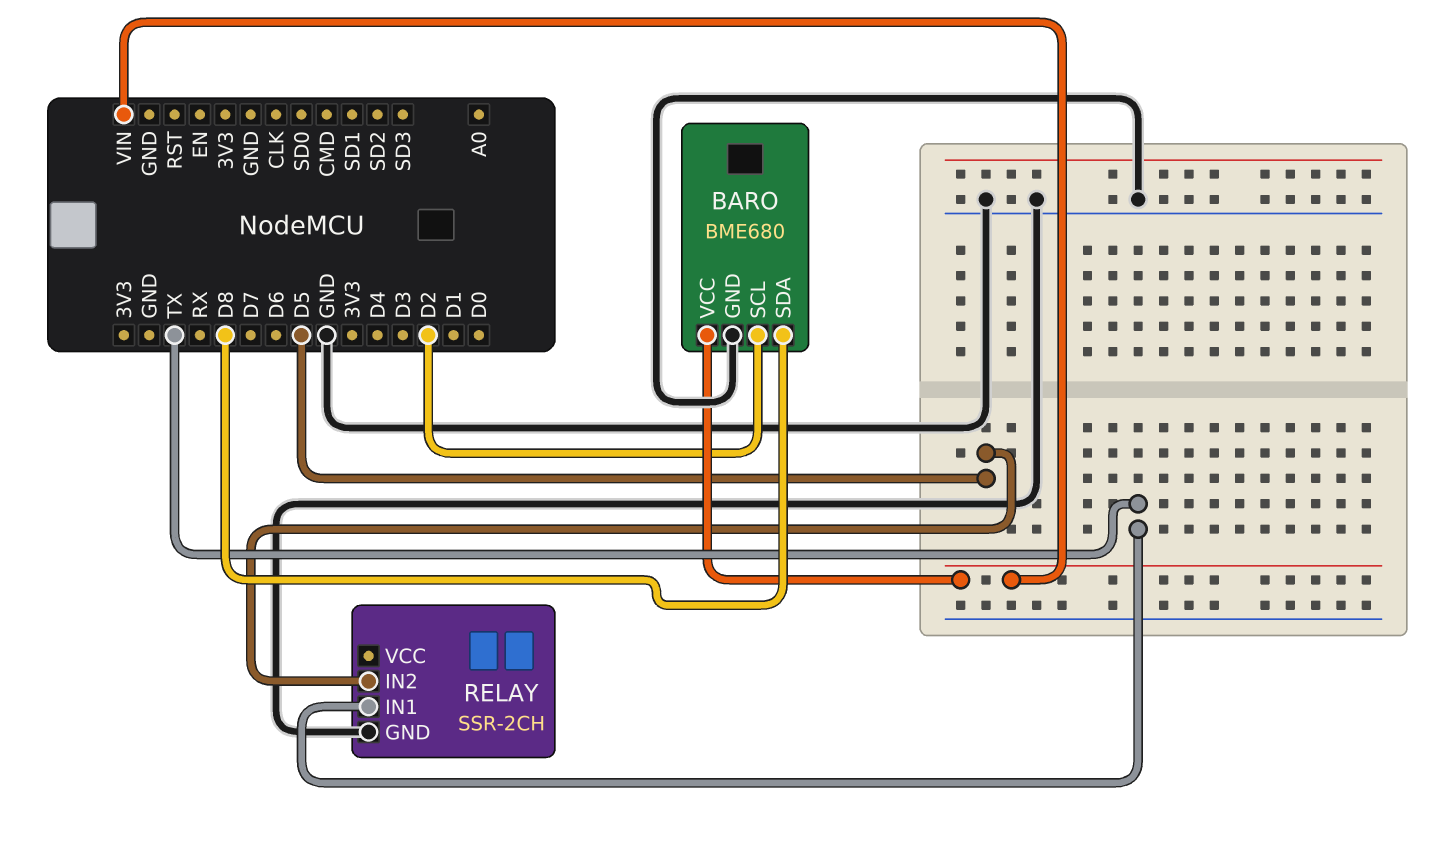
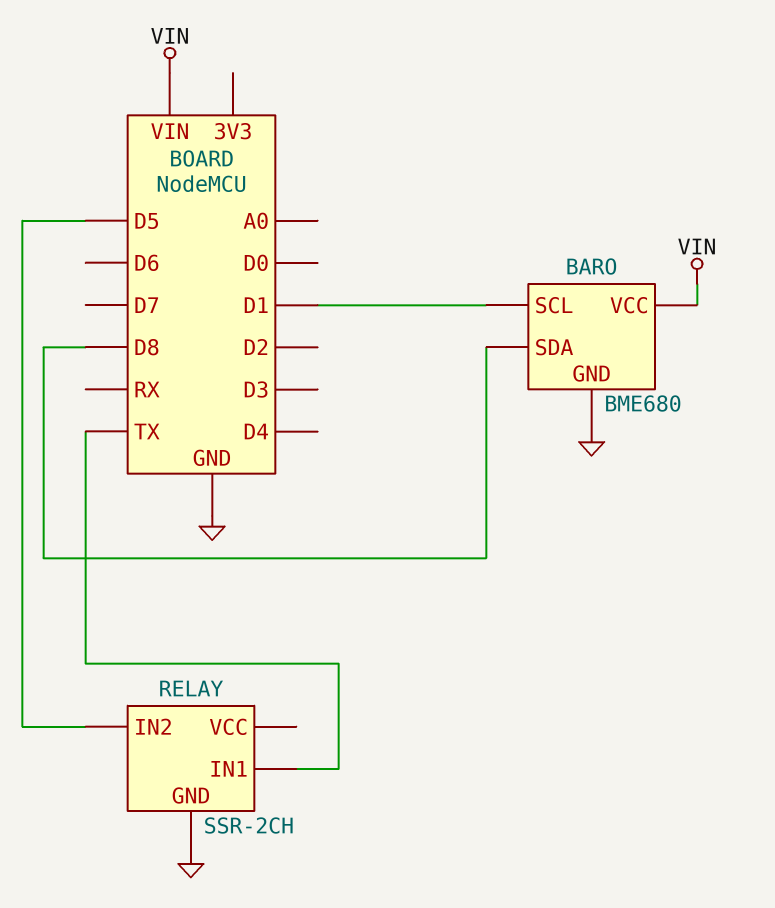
BARO pin SCL: D2 -> D1

